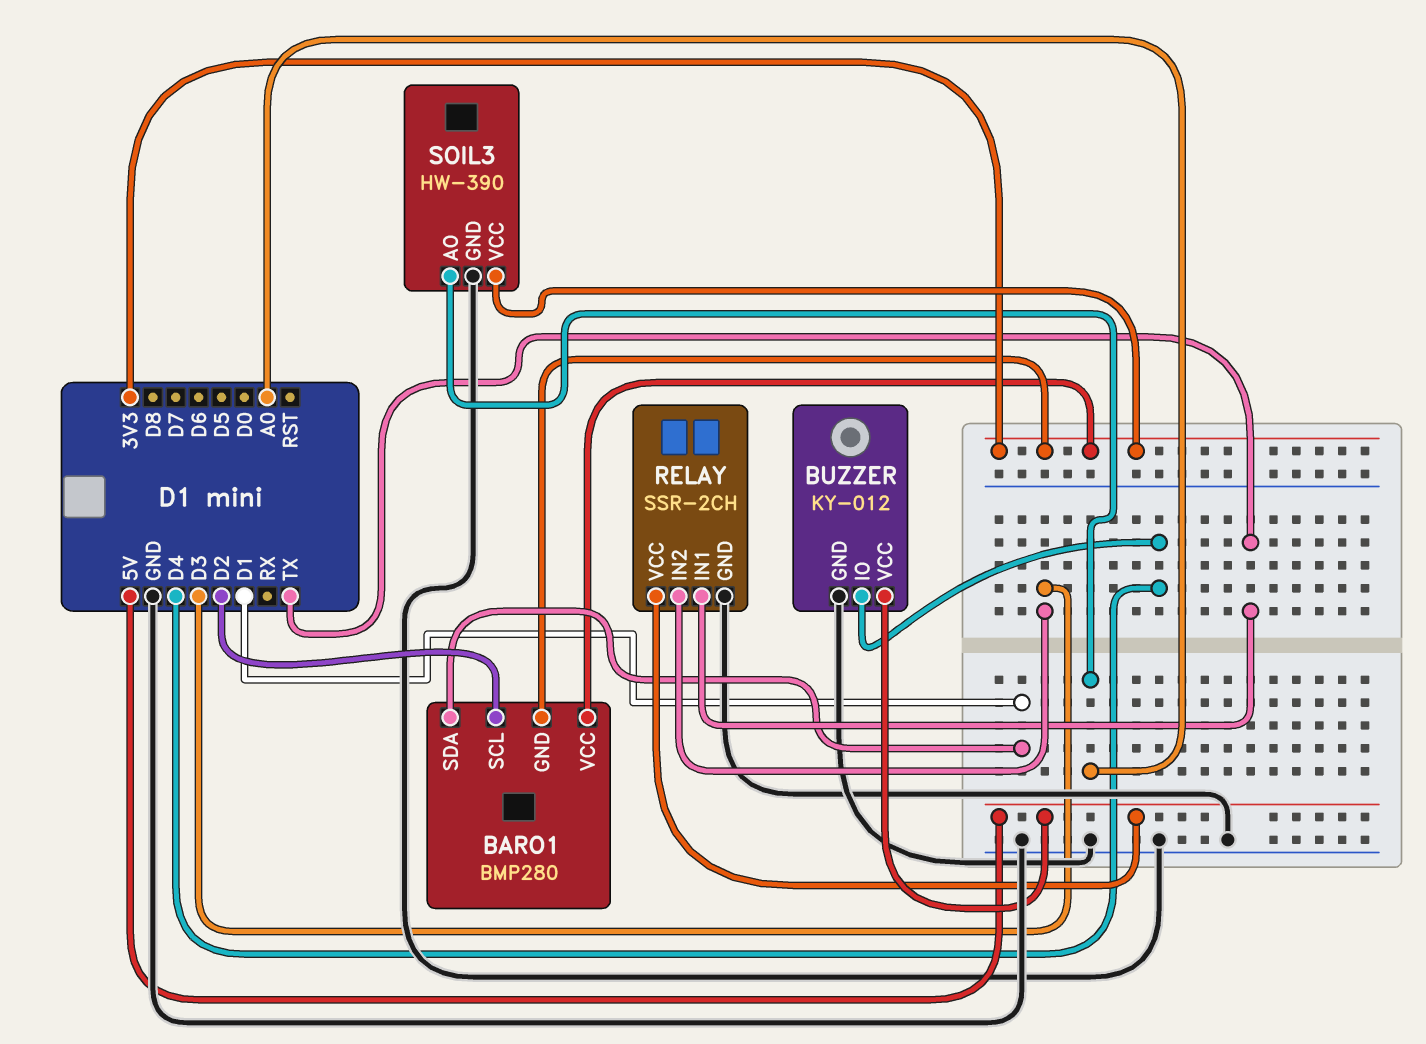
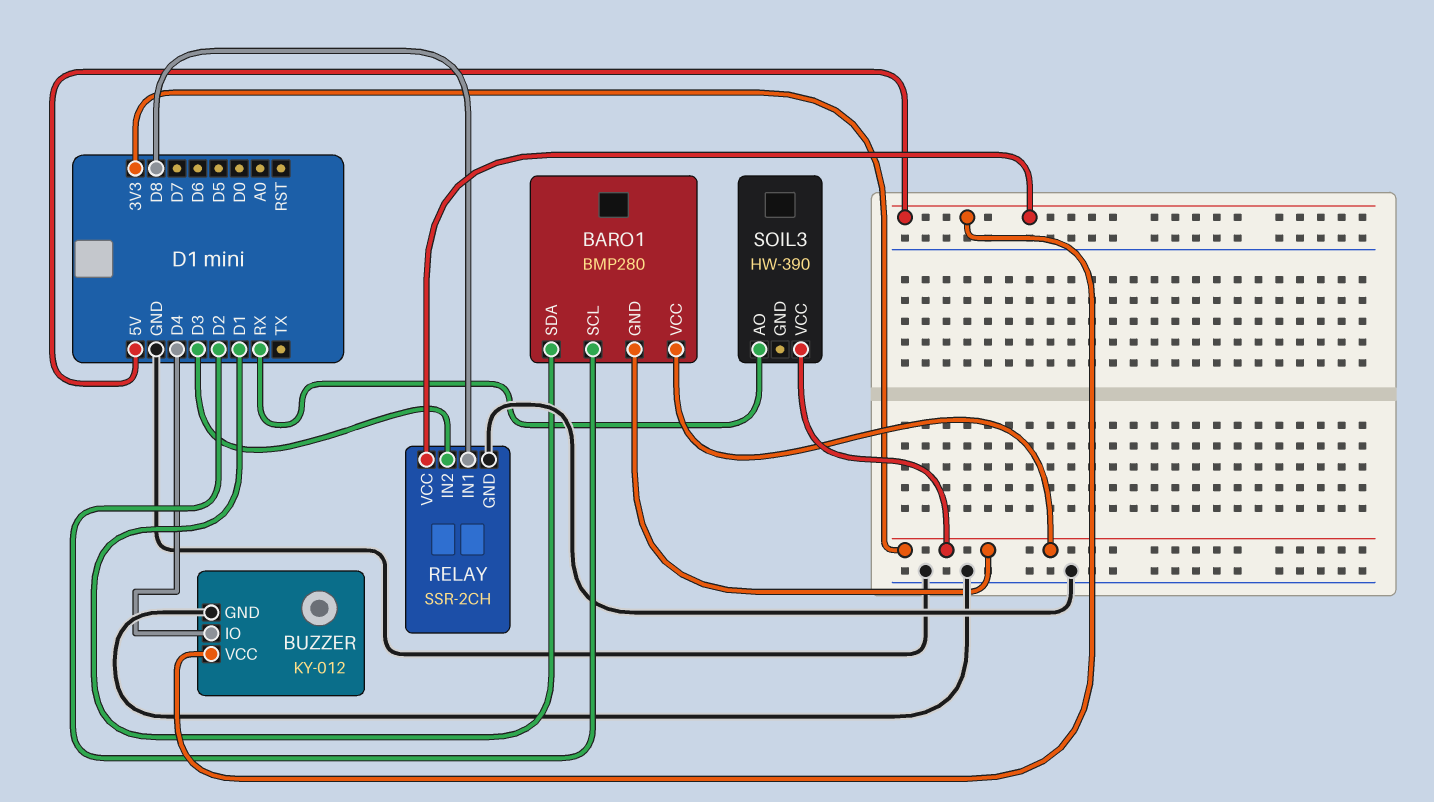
RELAY pin IN1: TX -> D8
SOIL3 pin AO: A0 -> RX
SOIL3 pin GND: GND -> none

